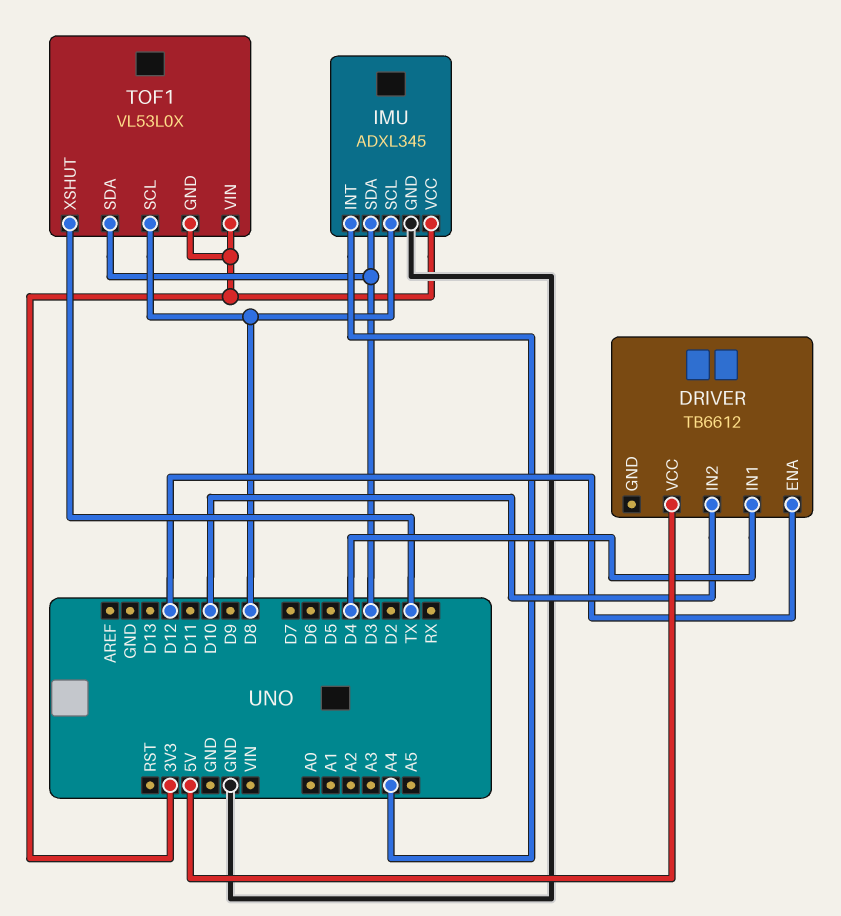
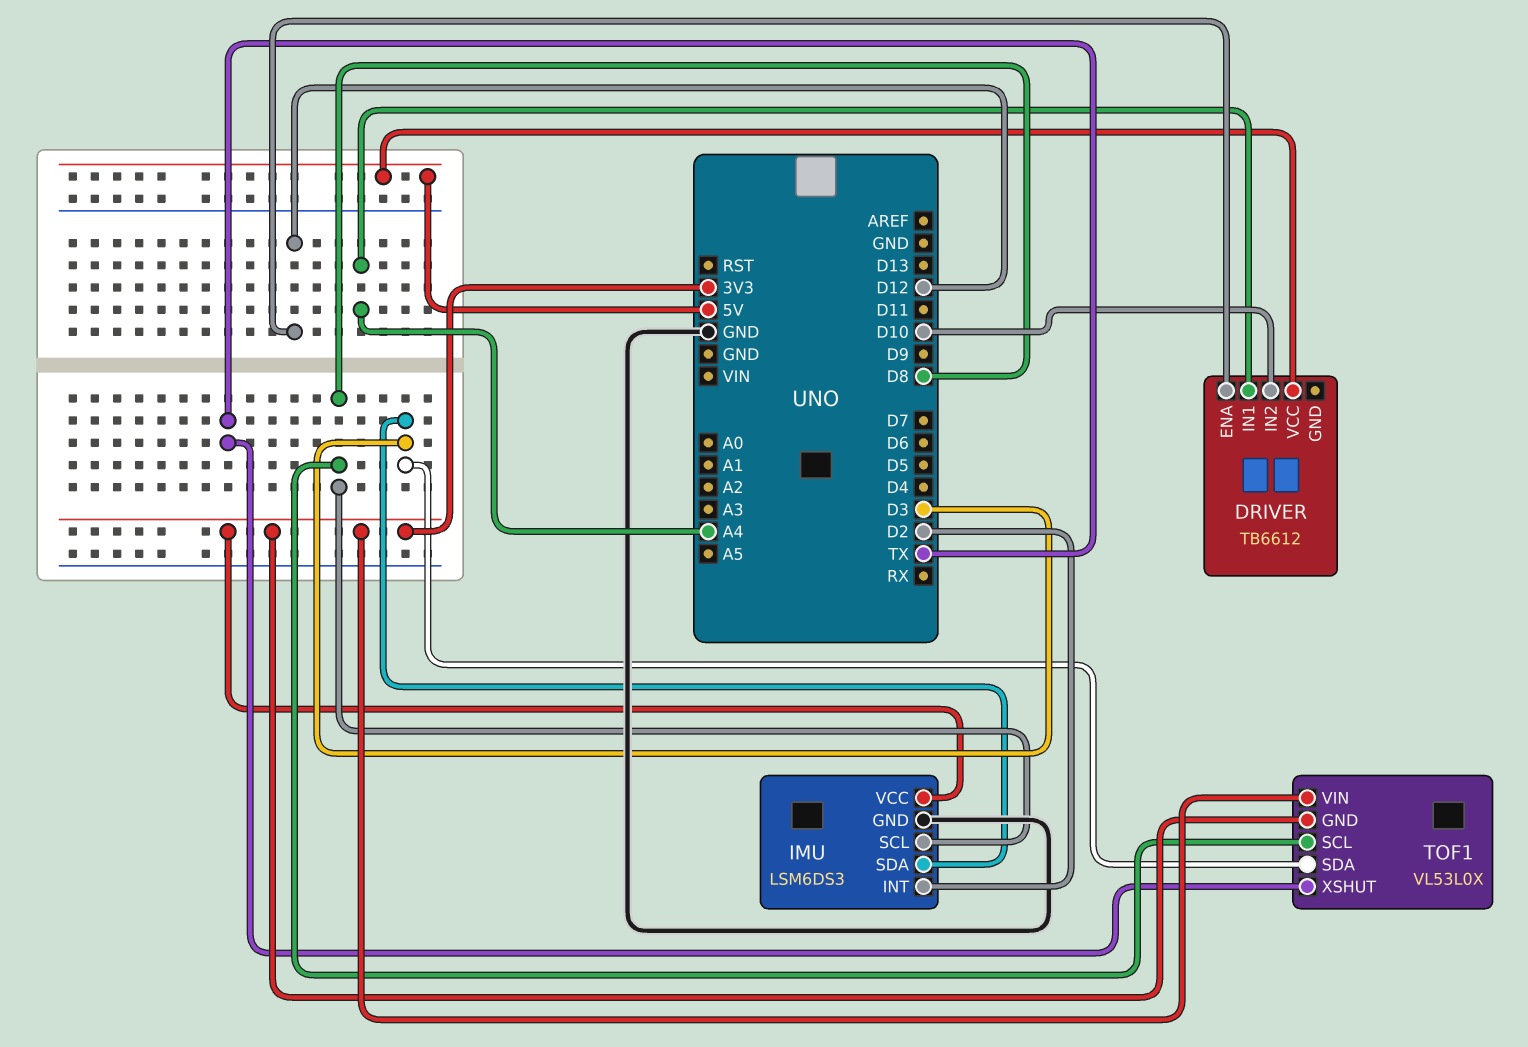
DRIVER pin IN1: D4 -> A4
IMU: ADXL345 -> LSM6DS3
IMU pin INT: A4 -> D2

